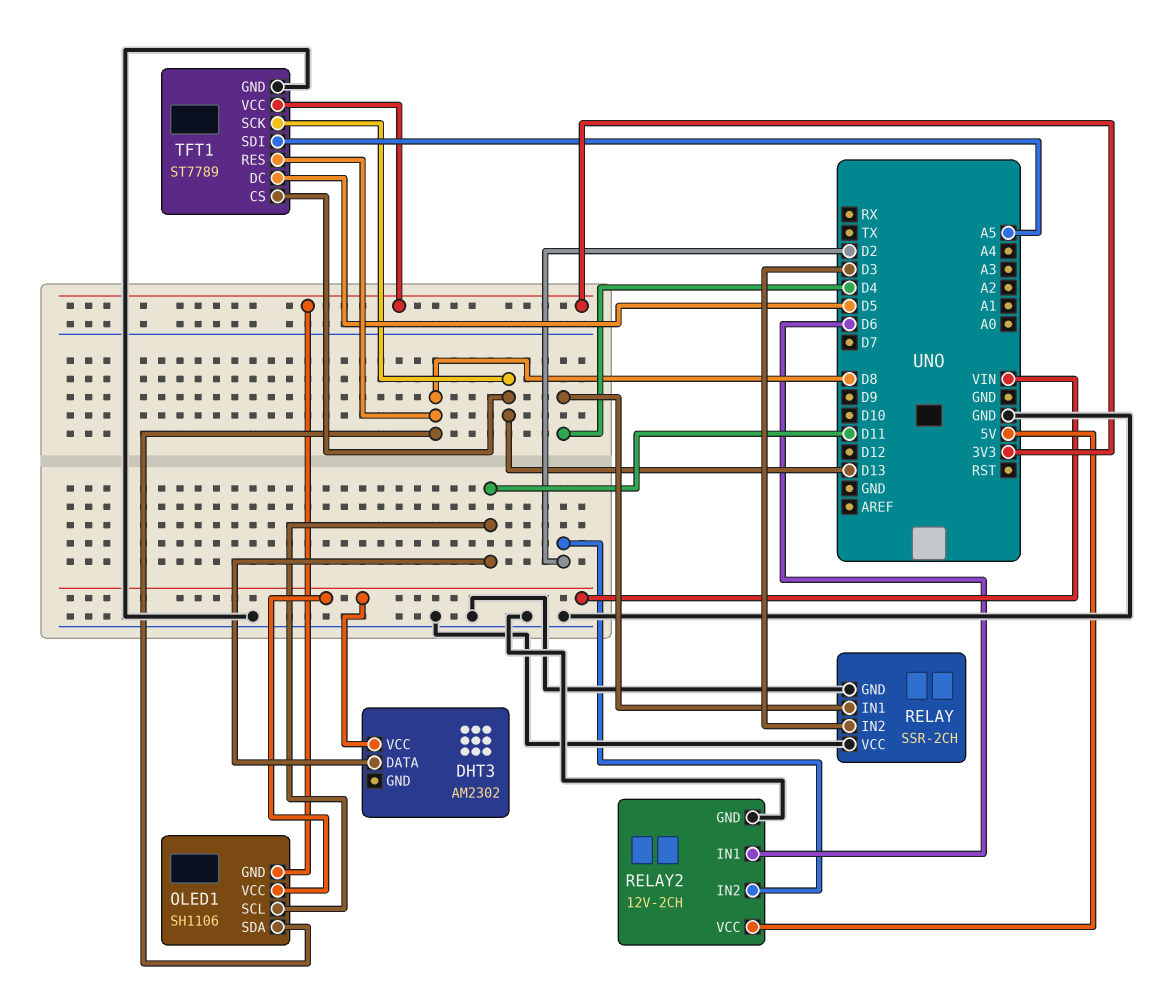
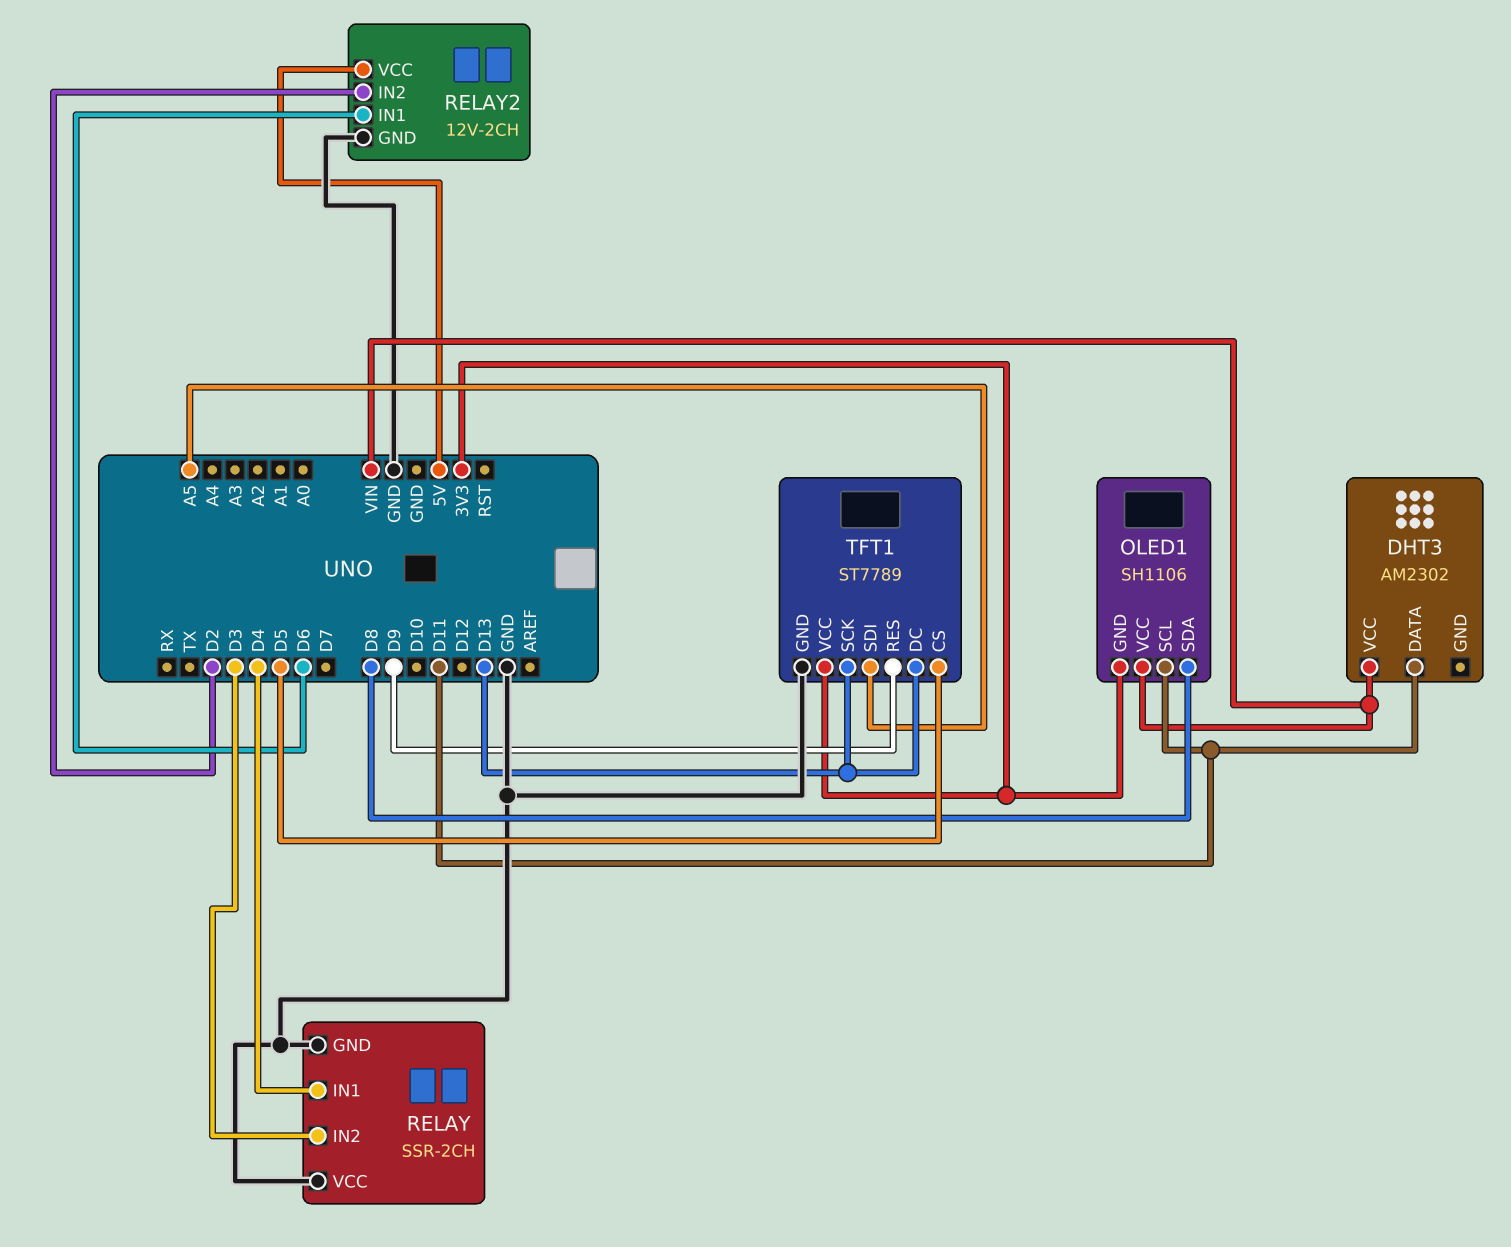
TFT1 pin CS: D13 -> D5
TFT1 pin DC: D5 -> D13
TFT1 pin RES: D8 -> D9

